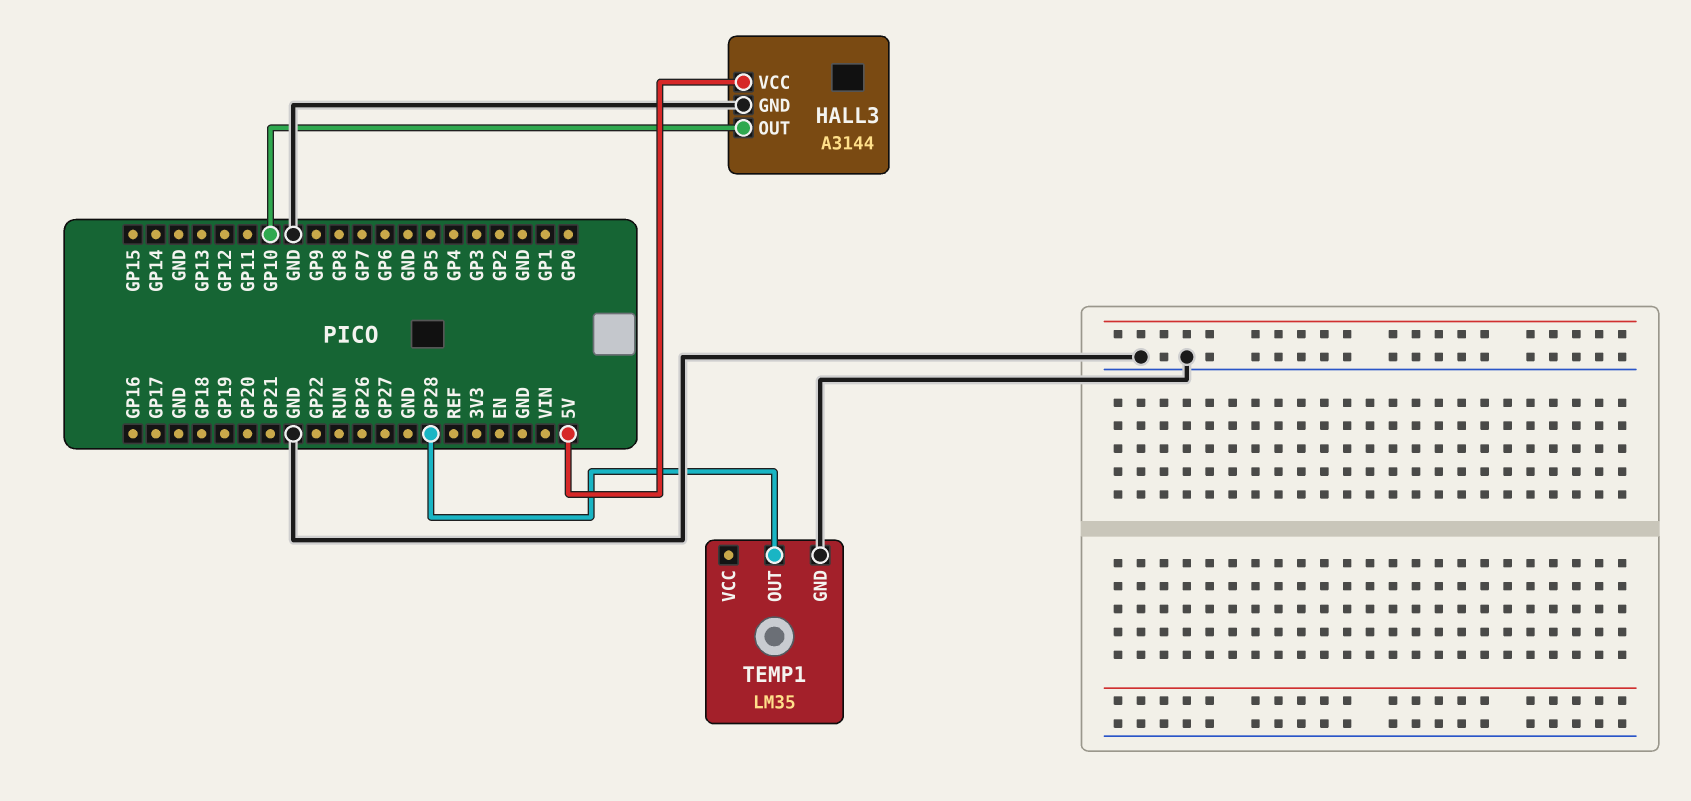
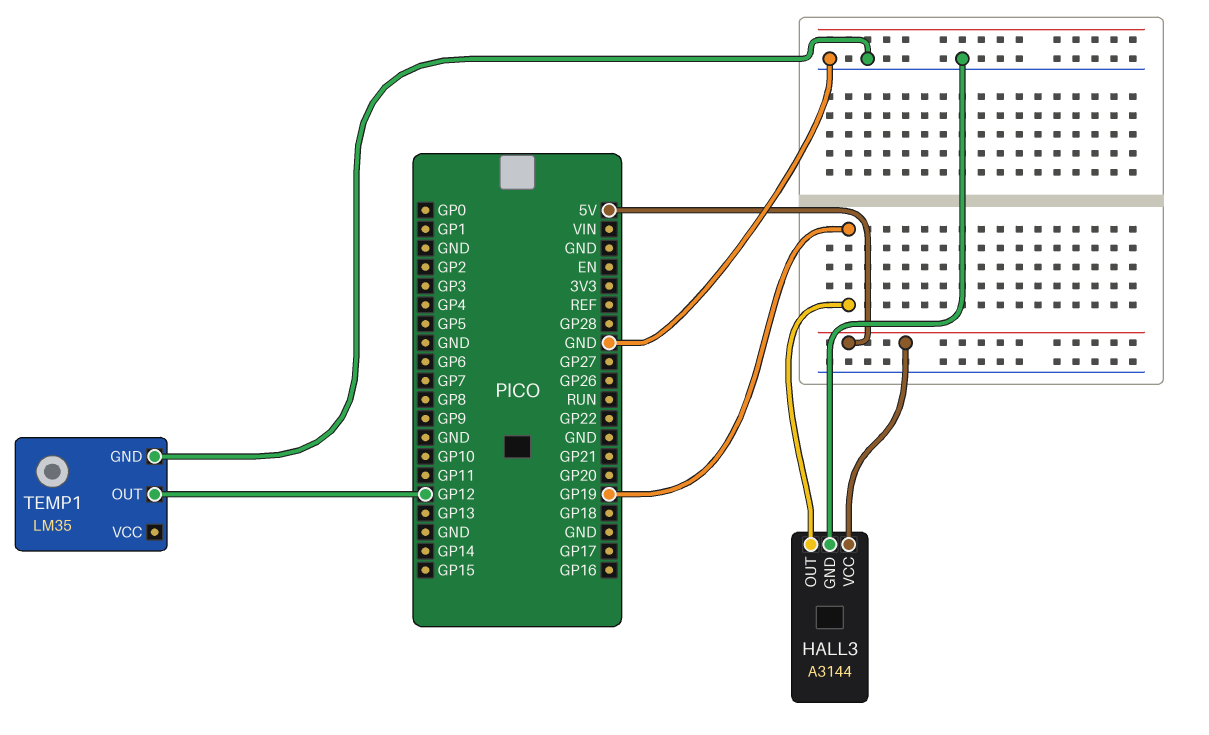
HALL3 pin OUT: GP10 -> GP19
TEMP1 pin OUT: GP28 -> GP12

